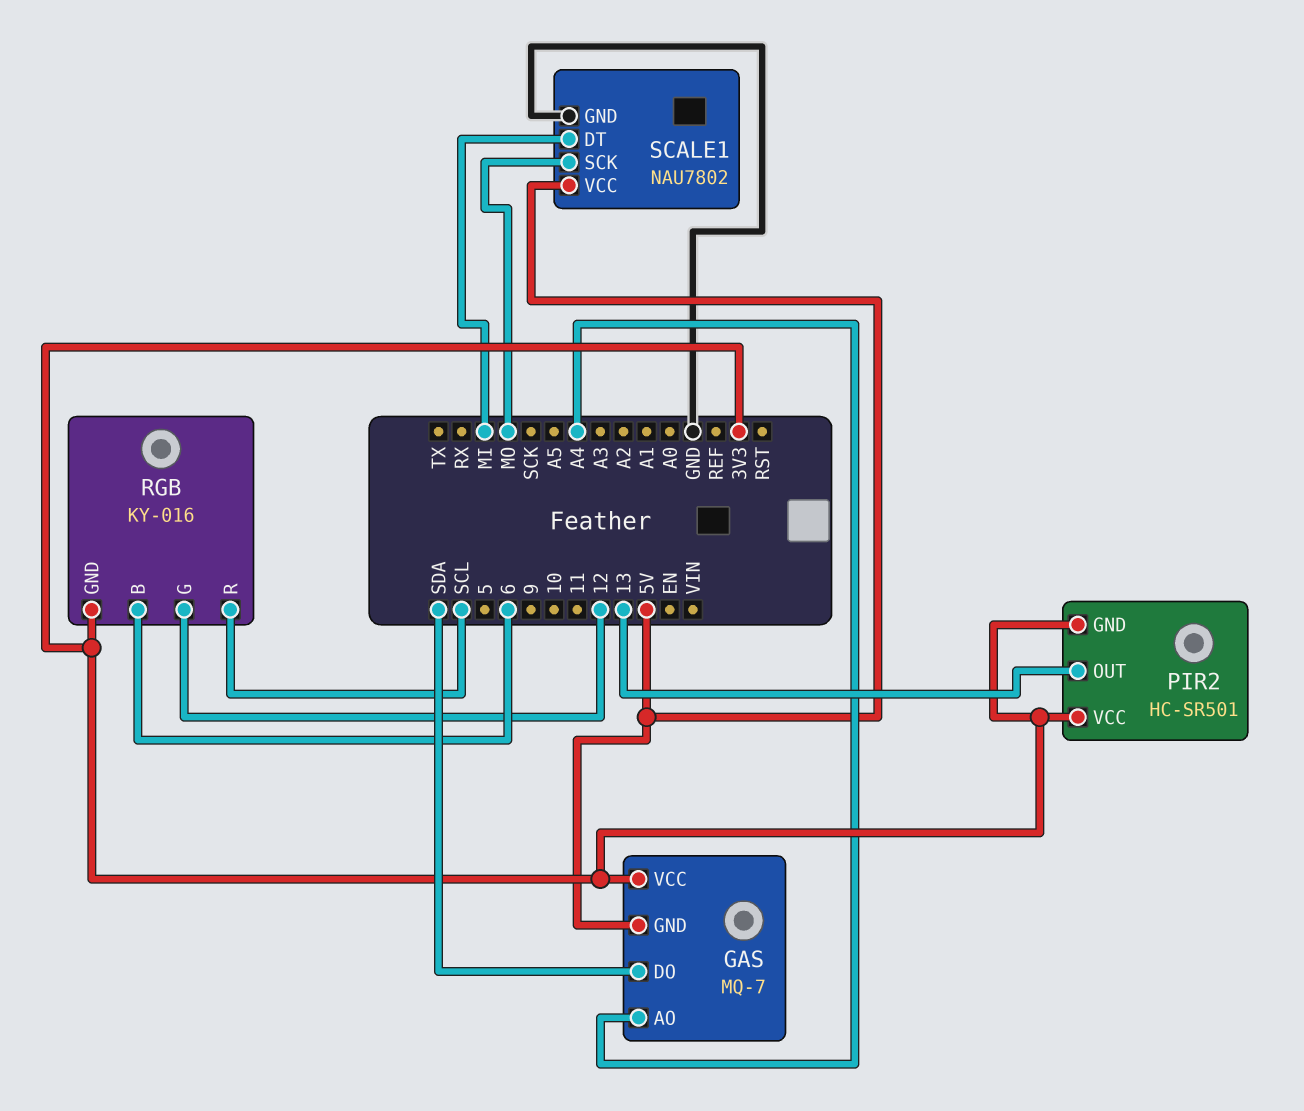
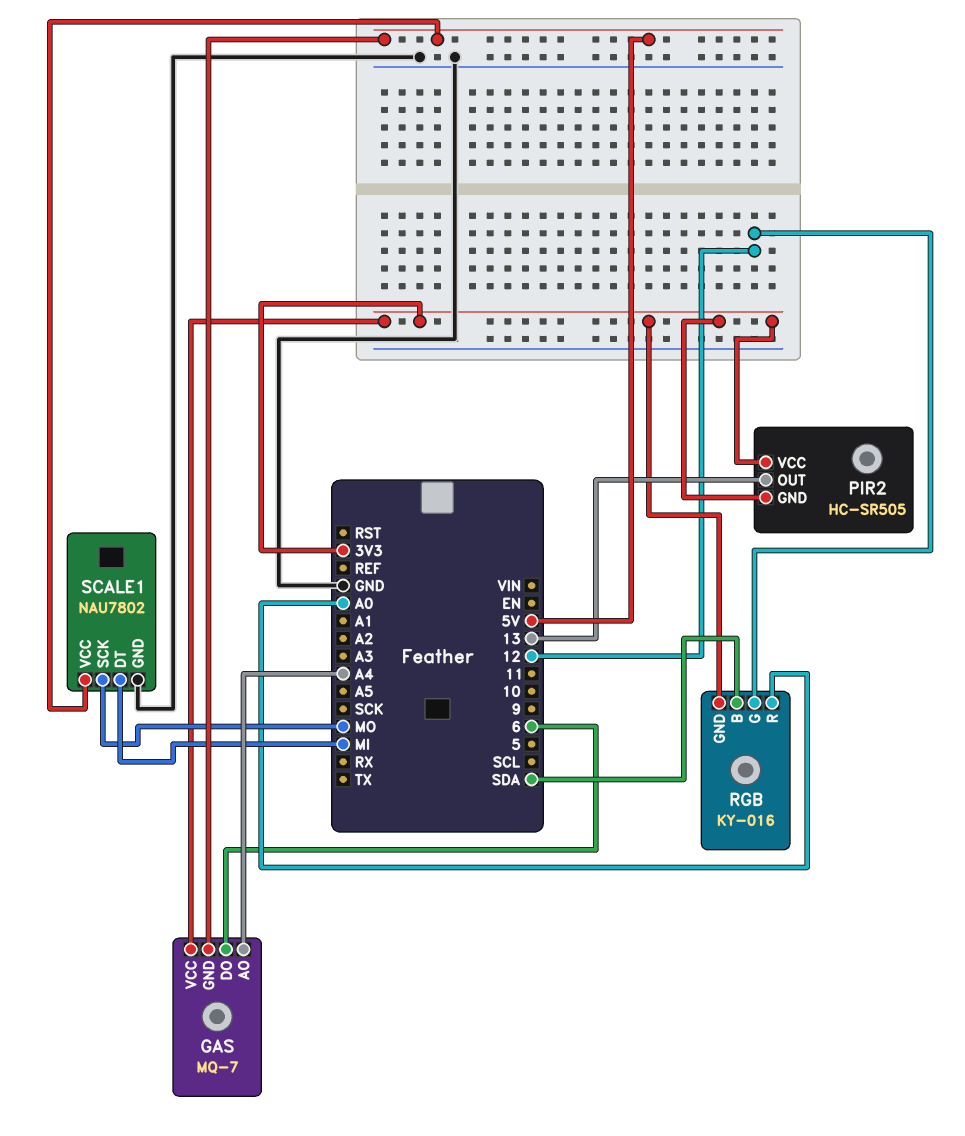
GAS pin DO: SDA -> 6
PIR2: HC-SR501 -> HC-SR505
RGB pin B: 6 -> SDA
RGB pin R: SCL -> A0

